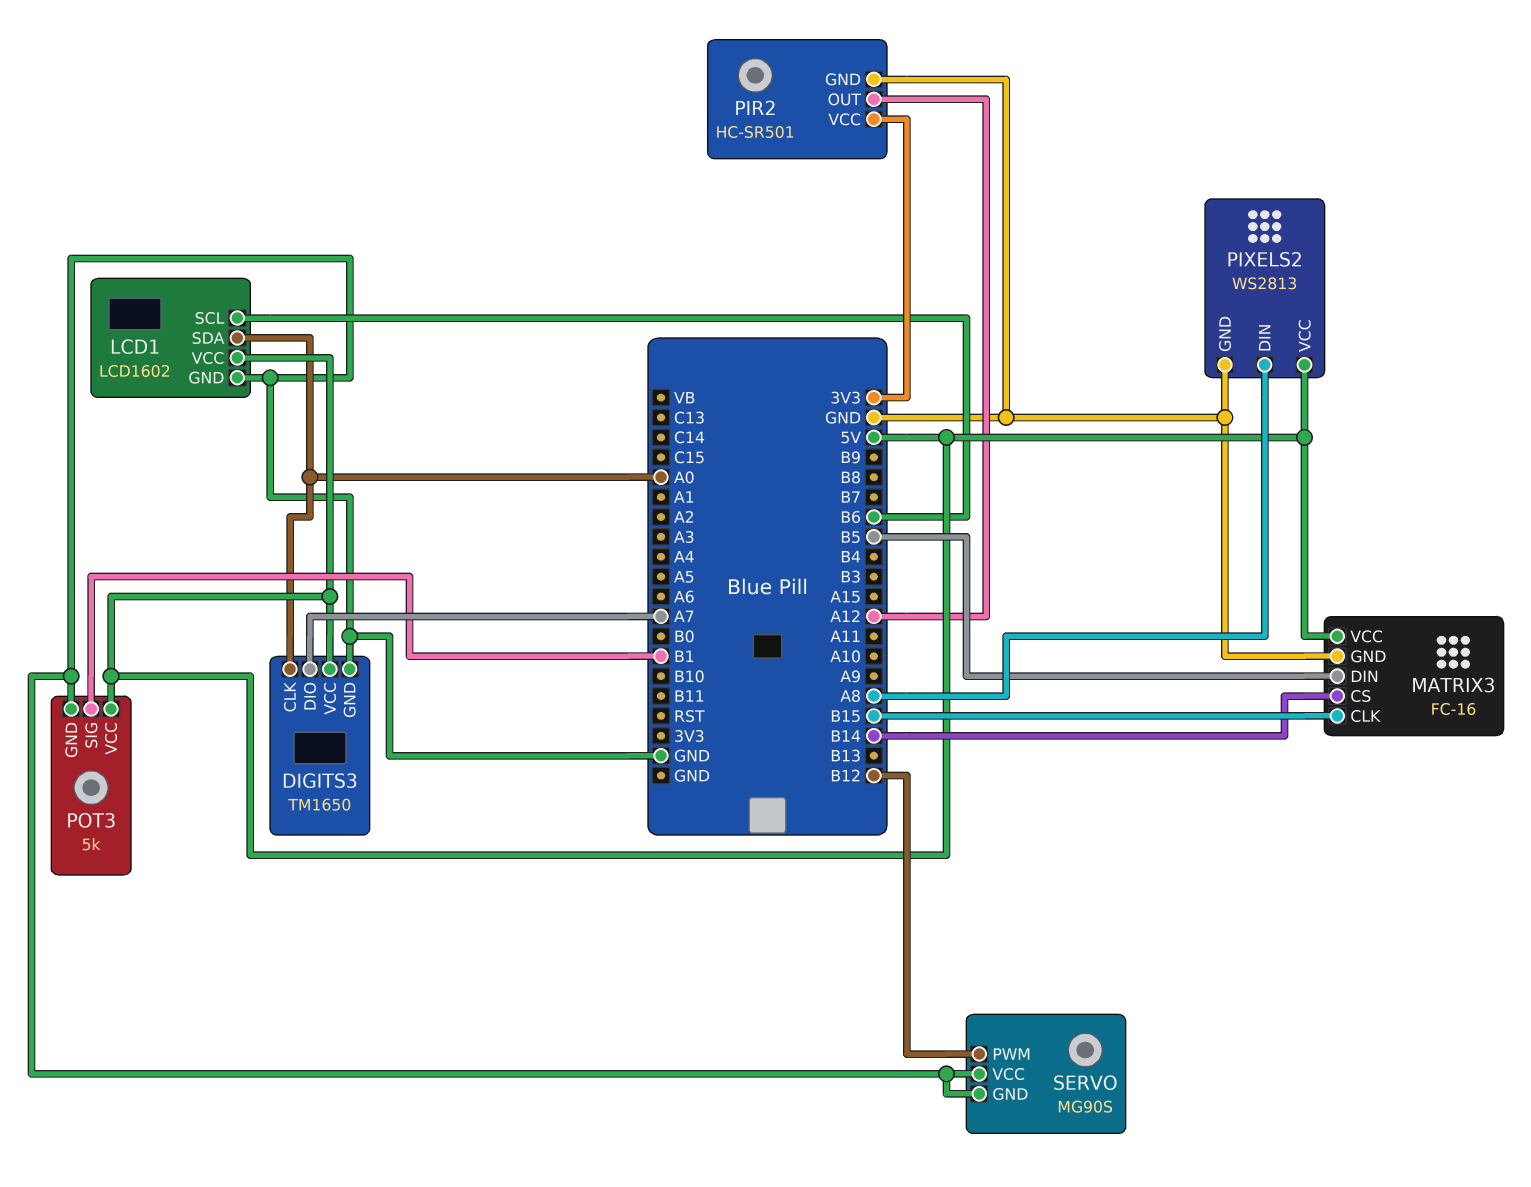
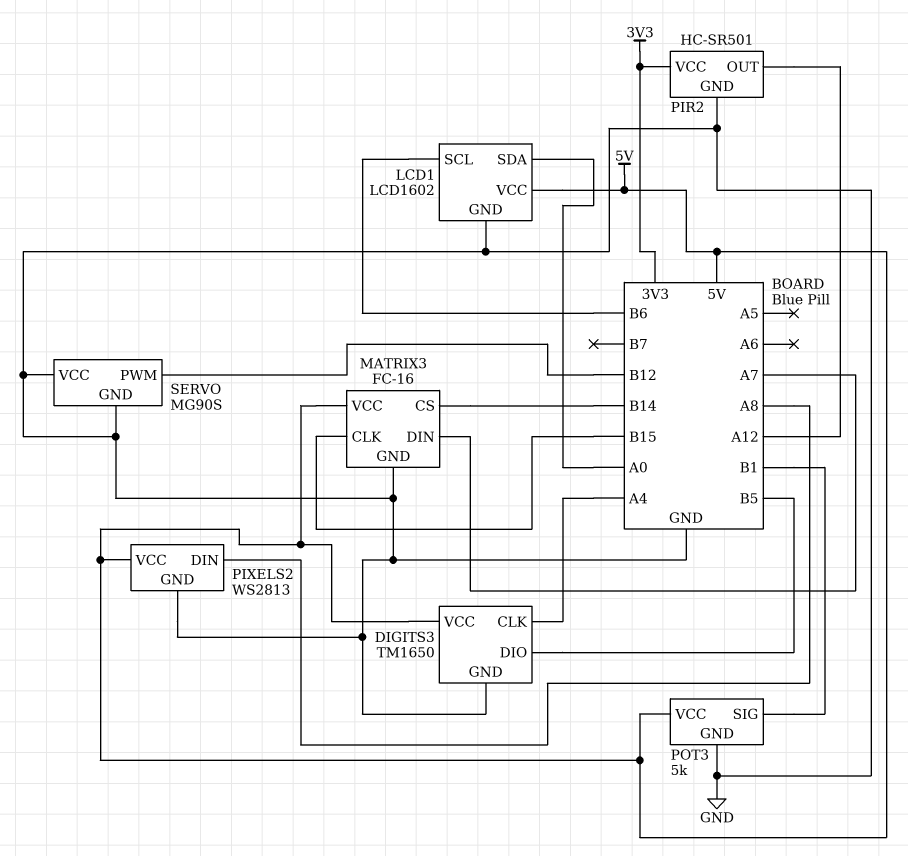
DIGITS3 pin CLK: A0 -> A4
DIGITS3 pin DIO: A7 -> B5
MATRIX3 pin DIN: B5 -> A7

